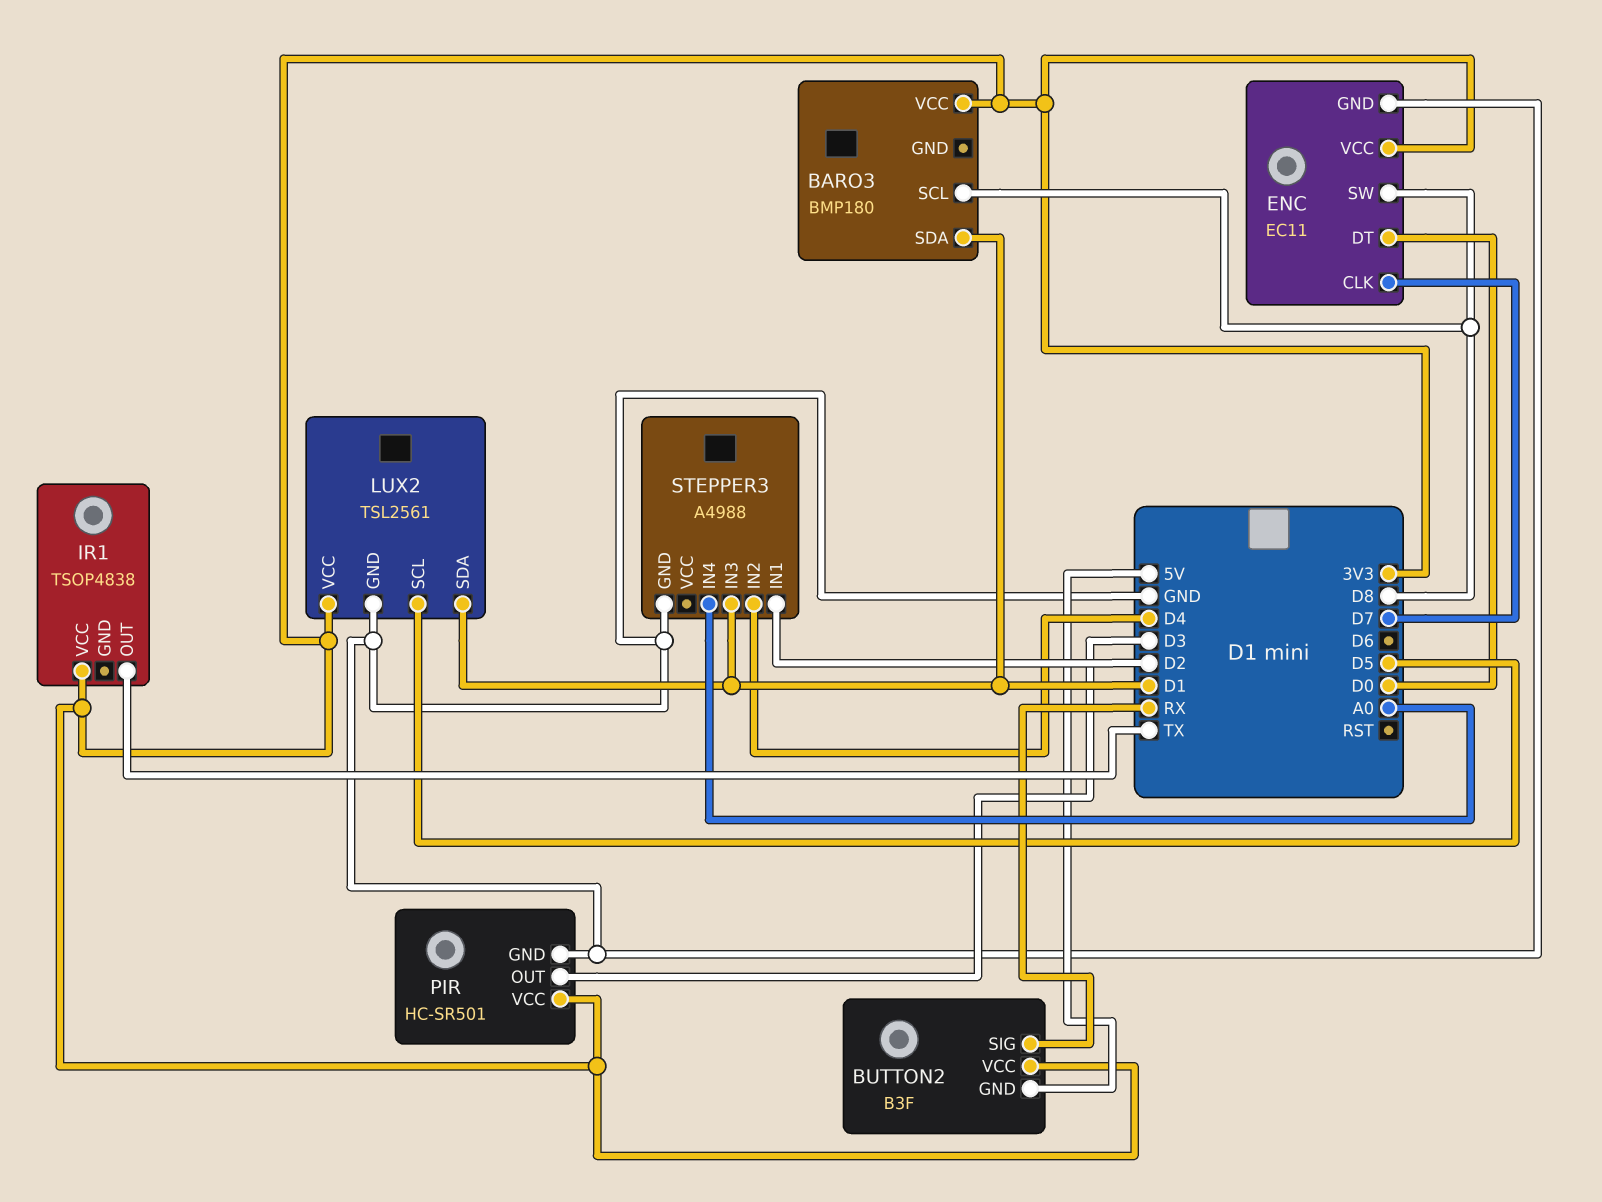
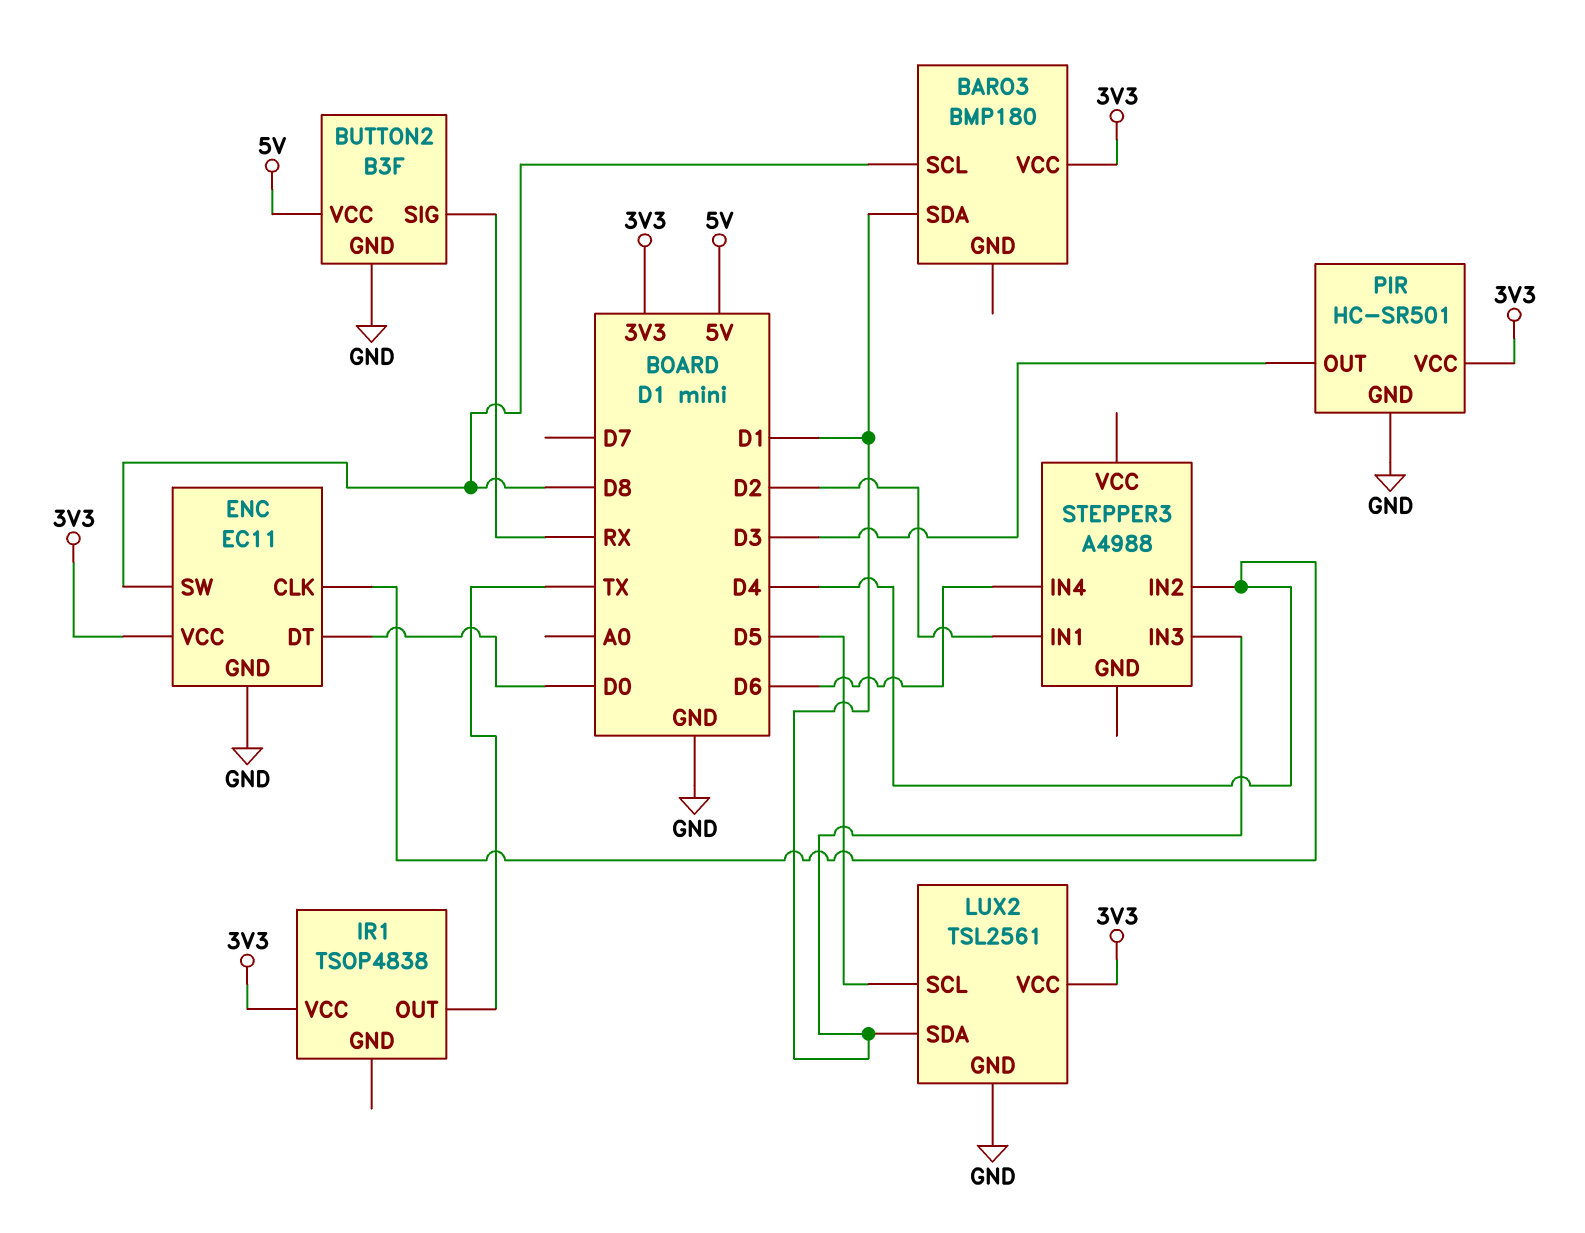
BUTTON2 pin GND: 5V -> GND
BUTTON2 pin VCC: 3V3 -> 5V
ENC pin CLK: D7 -> D4
STEPPER3 pin GND: GND -> none
STEPPER3 pin IN4: A0 -> D6

